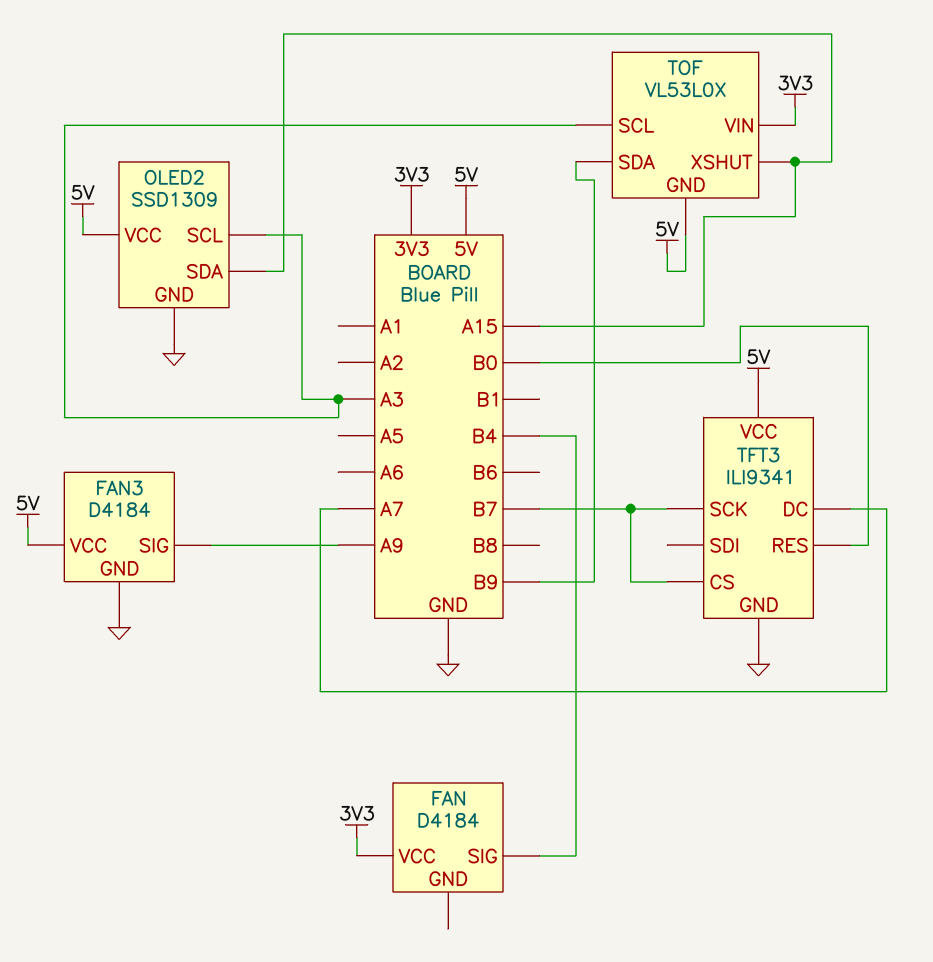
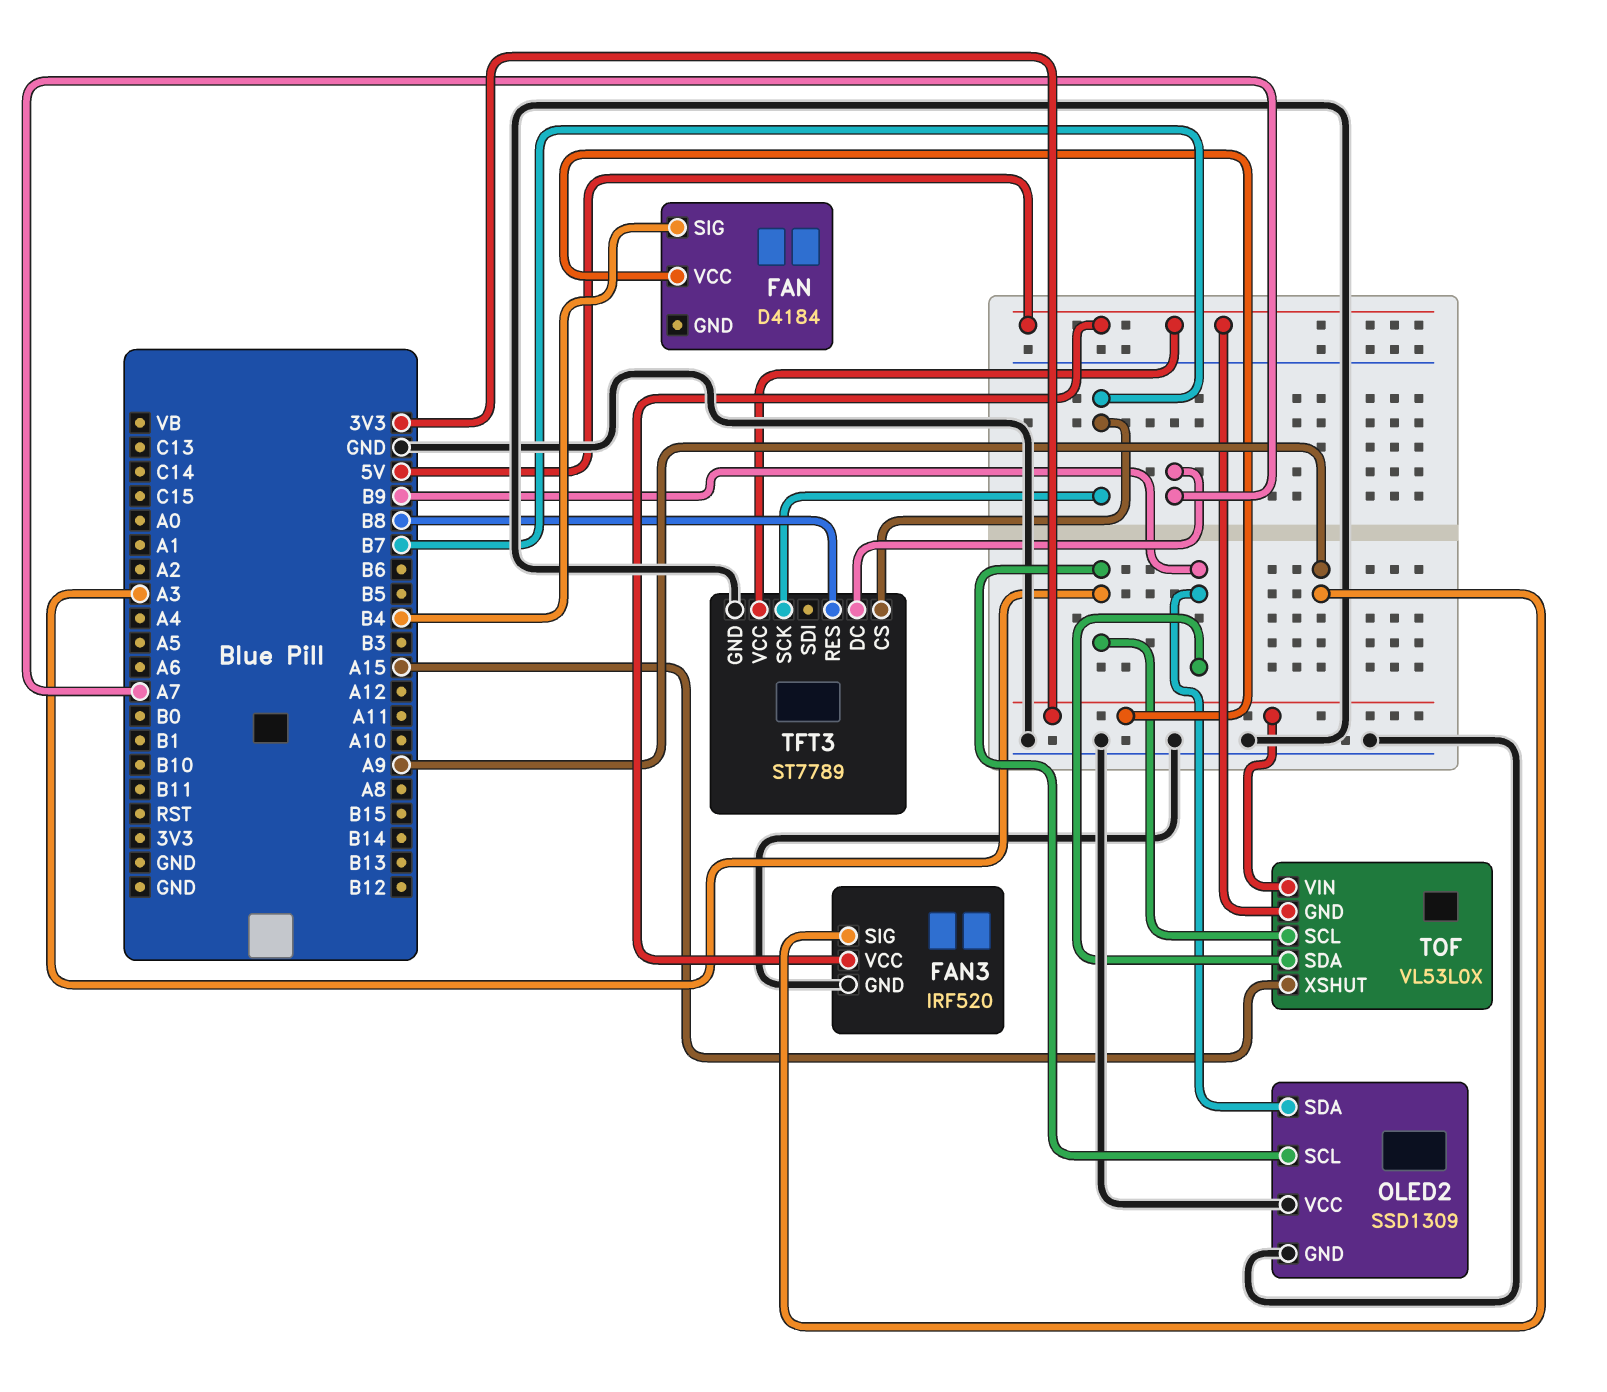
FAN3: D4184 -> IRF520
OLED2 pin SDA: A15 -> B9
OLED2 pin VCC: 5V -> GND
TFT3: ILI9341 -> ST7789
TFT3 pin RES: B0 -> B8

